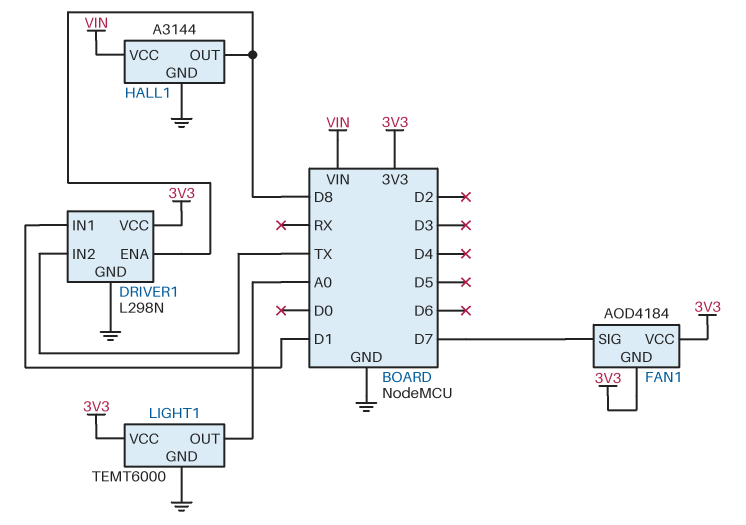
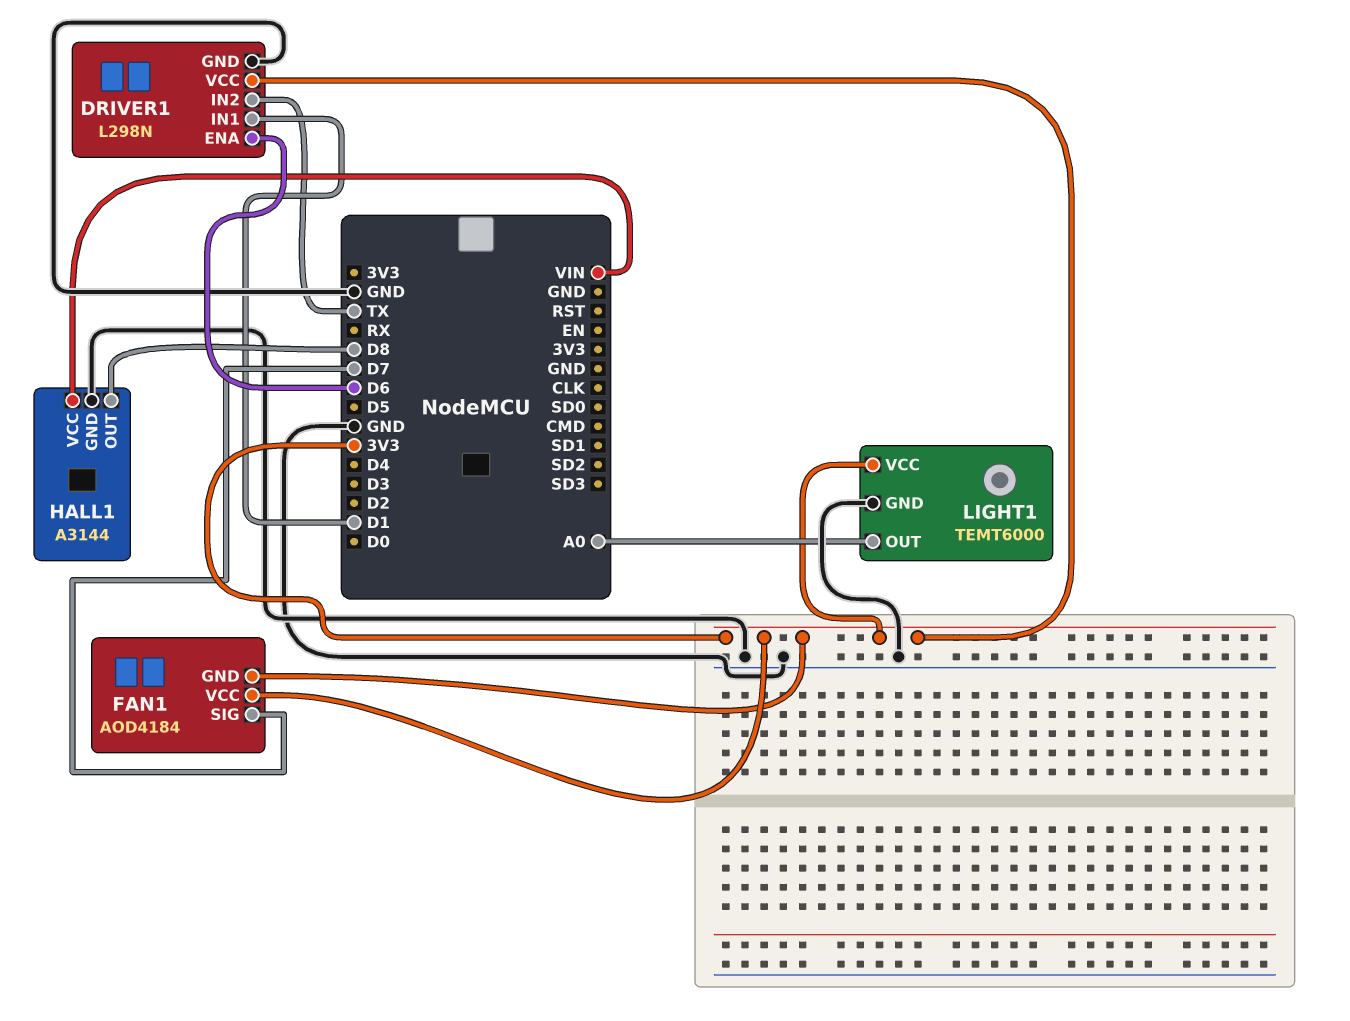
DRIVER1 pin ENA: D8 -> D6

